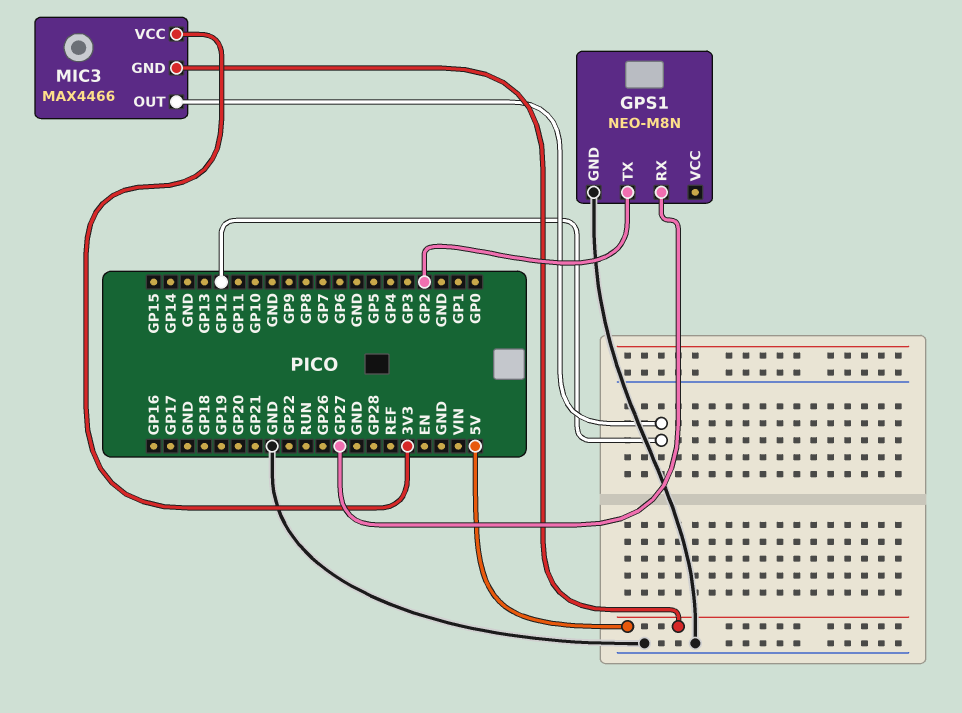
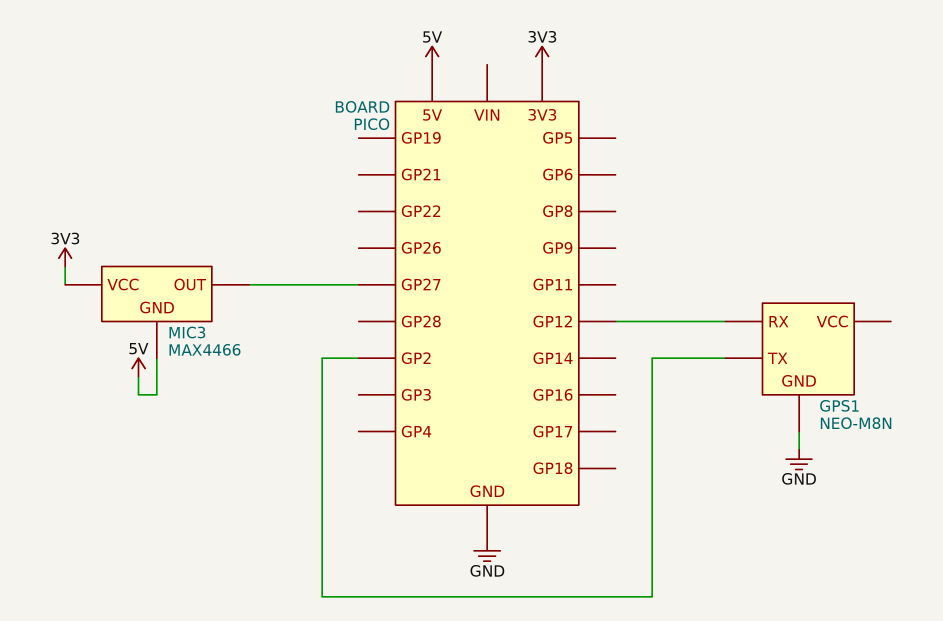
GPS1 pin RX: GP27 -> GP12
MIC3 pin OUT: GP12 -> GP27

